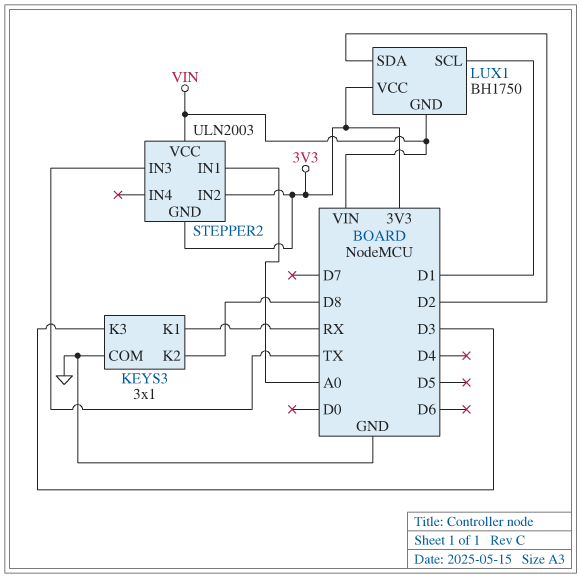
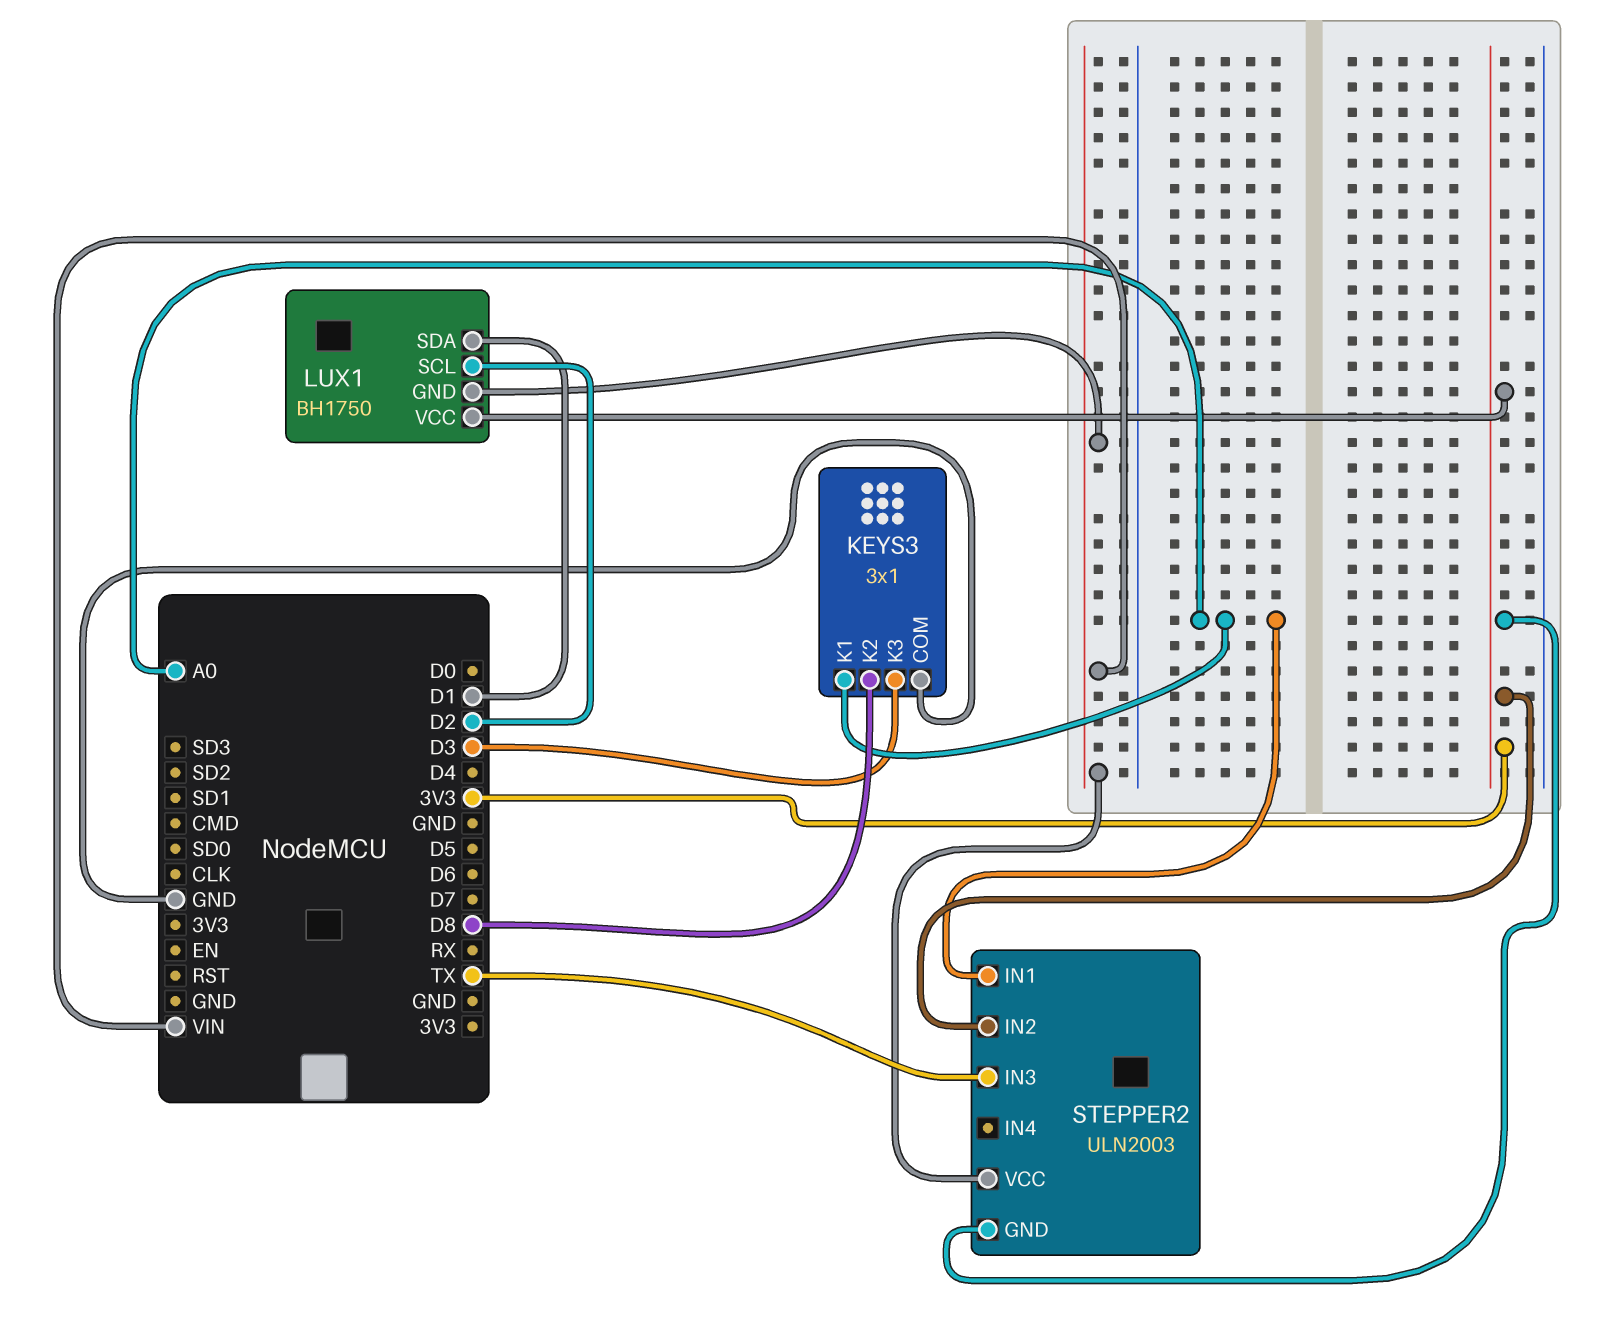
KEYS3 pin K1: RX -> A0
LUX1 pin SCL: D1 -> D2
LUX1 pin SDA: D2 -> D1

